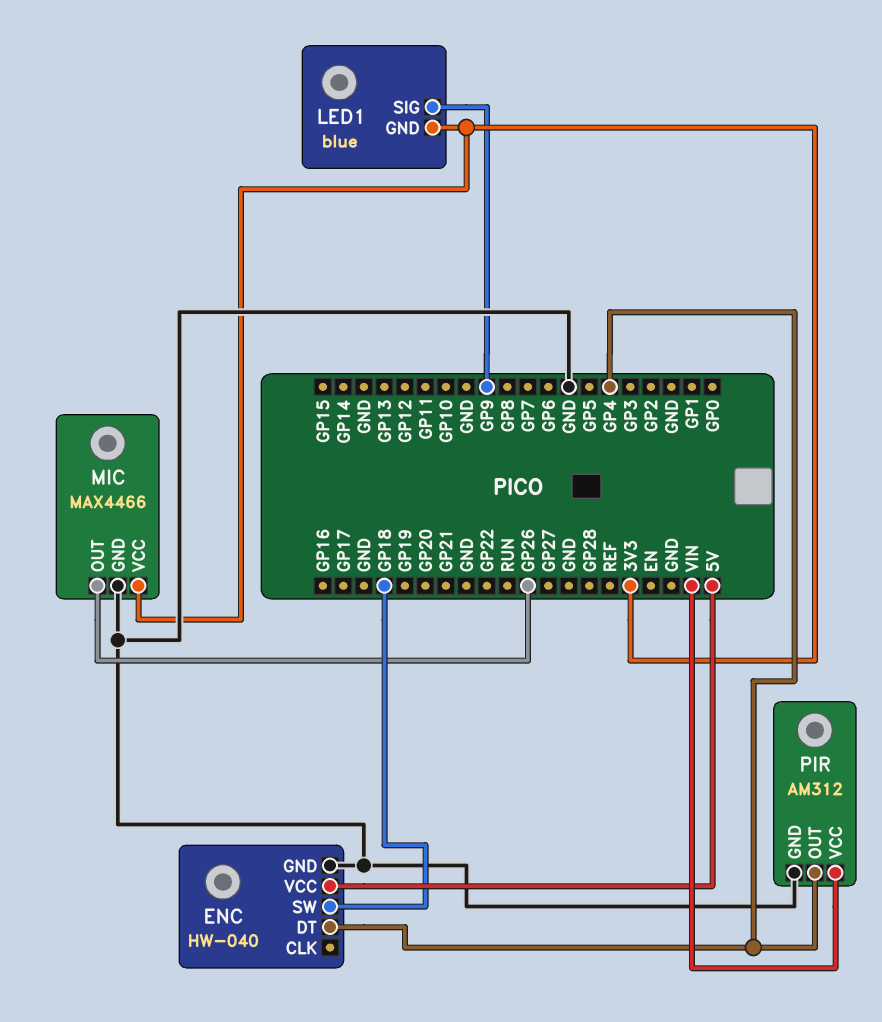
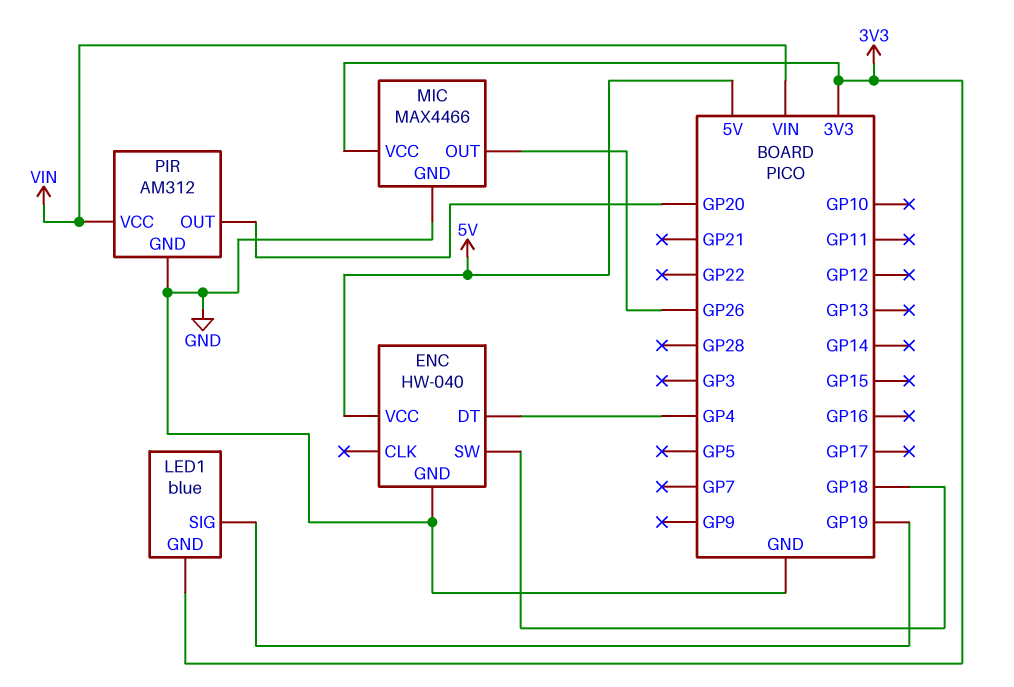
LED1 pin SIG: GP9 -> GP19
PIR pin OUT: GP4 -> GP20

